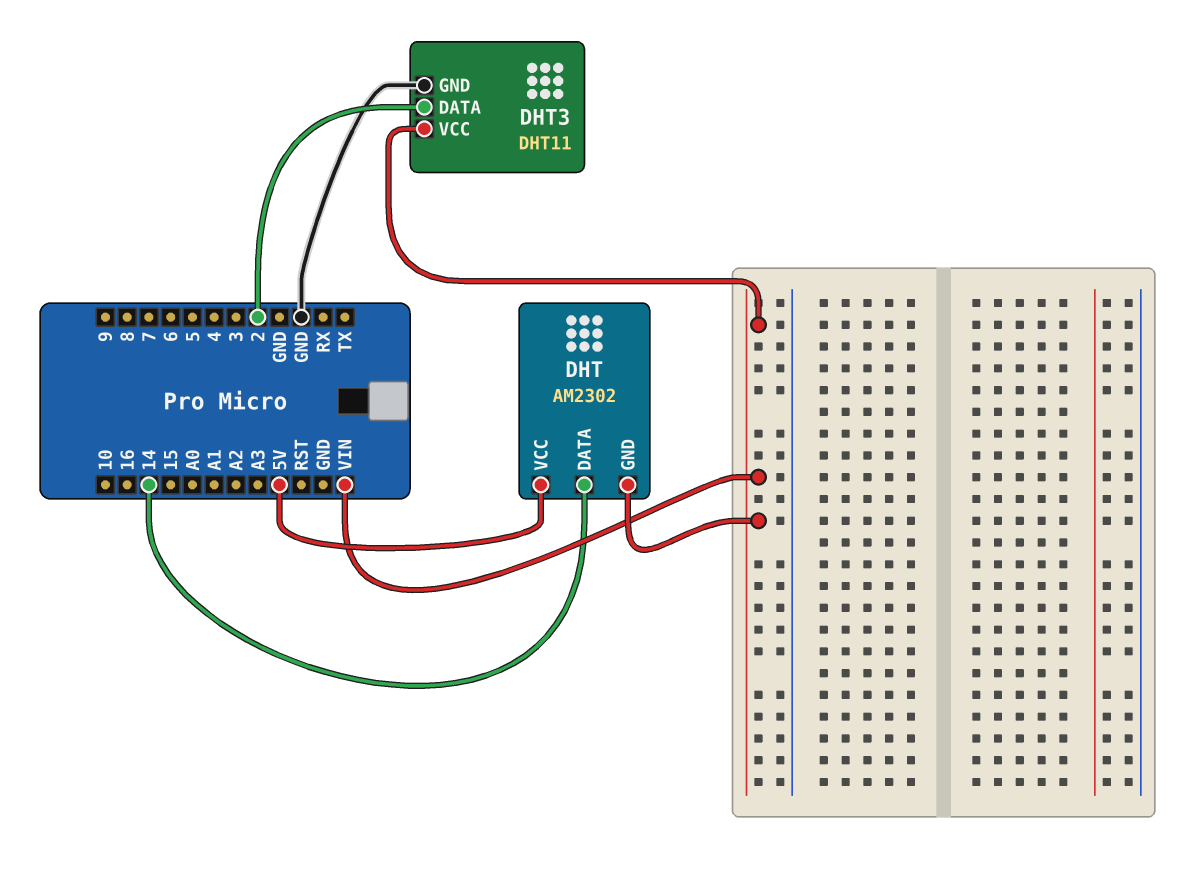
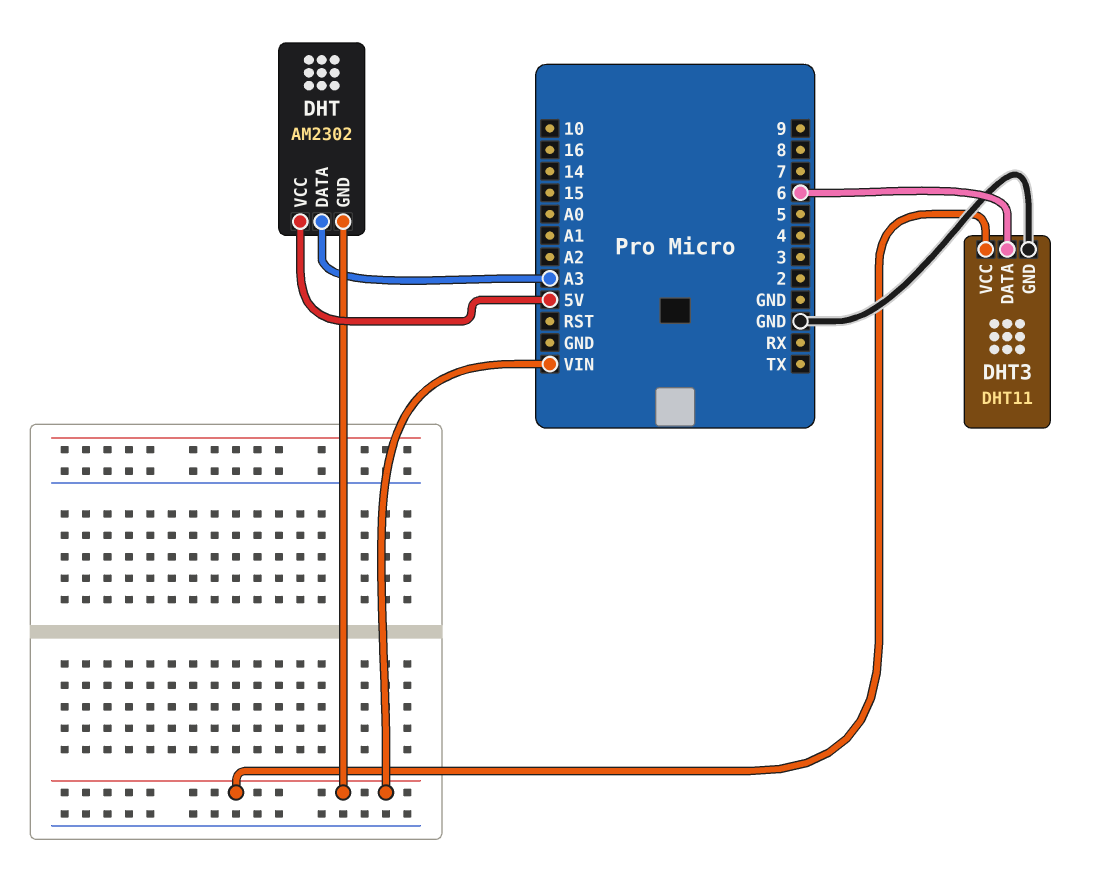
DHT pin DATA: 14 -> A3
DHT3 pin DATA: 2 -> 6

